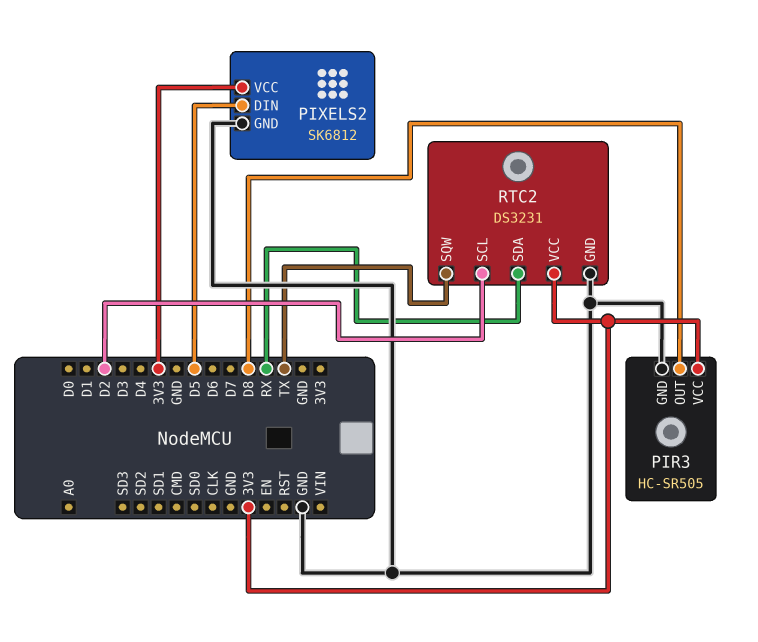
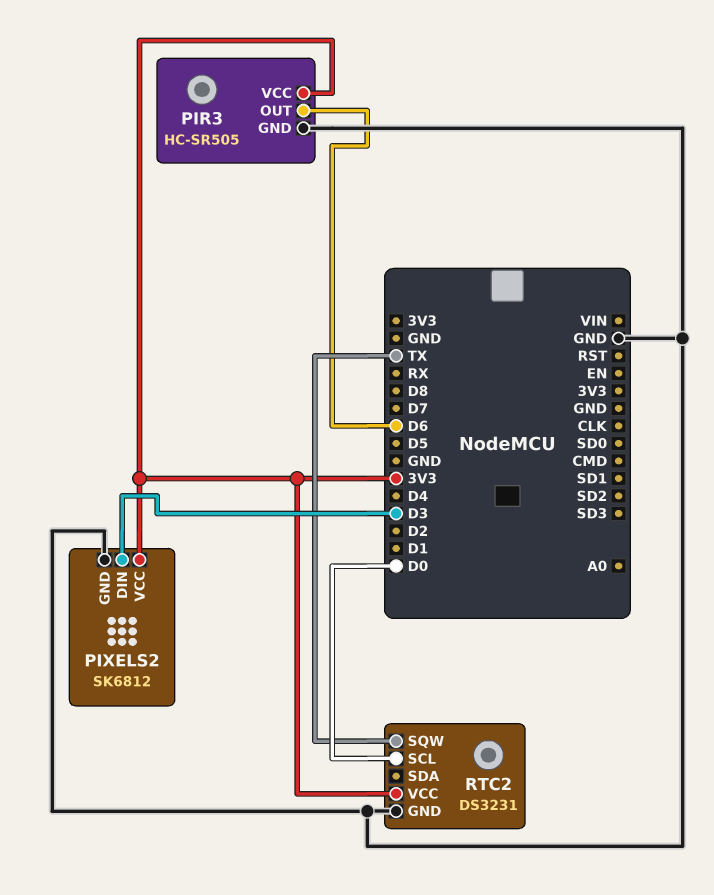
PIR3 pin OUT: D8 -> D6
PIXELS2 pin DIN: D5 -> D3
RTC2 pin SCL: D2 -> D0
RTC2 pin SDA: RX -> none

